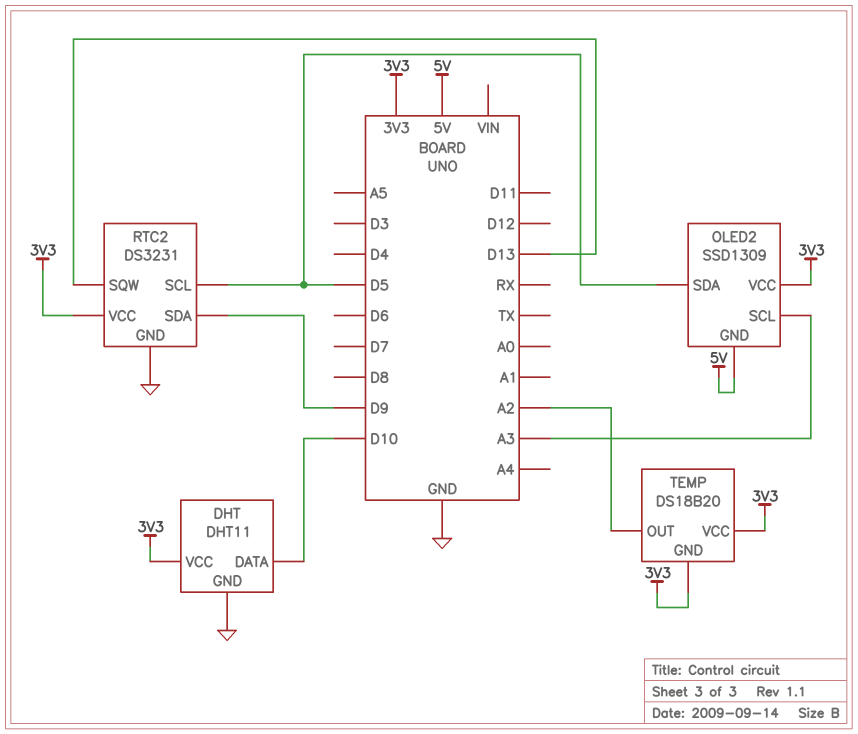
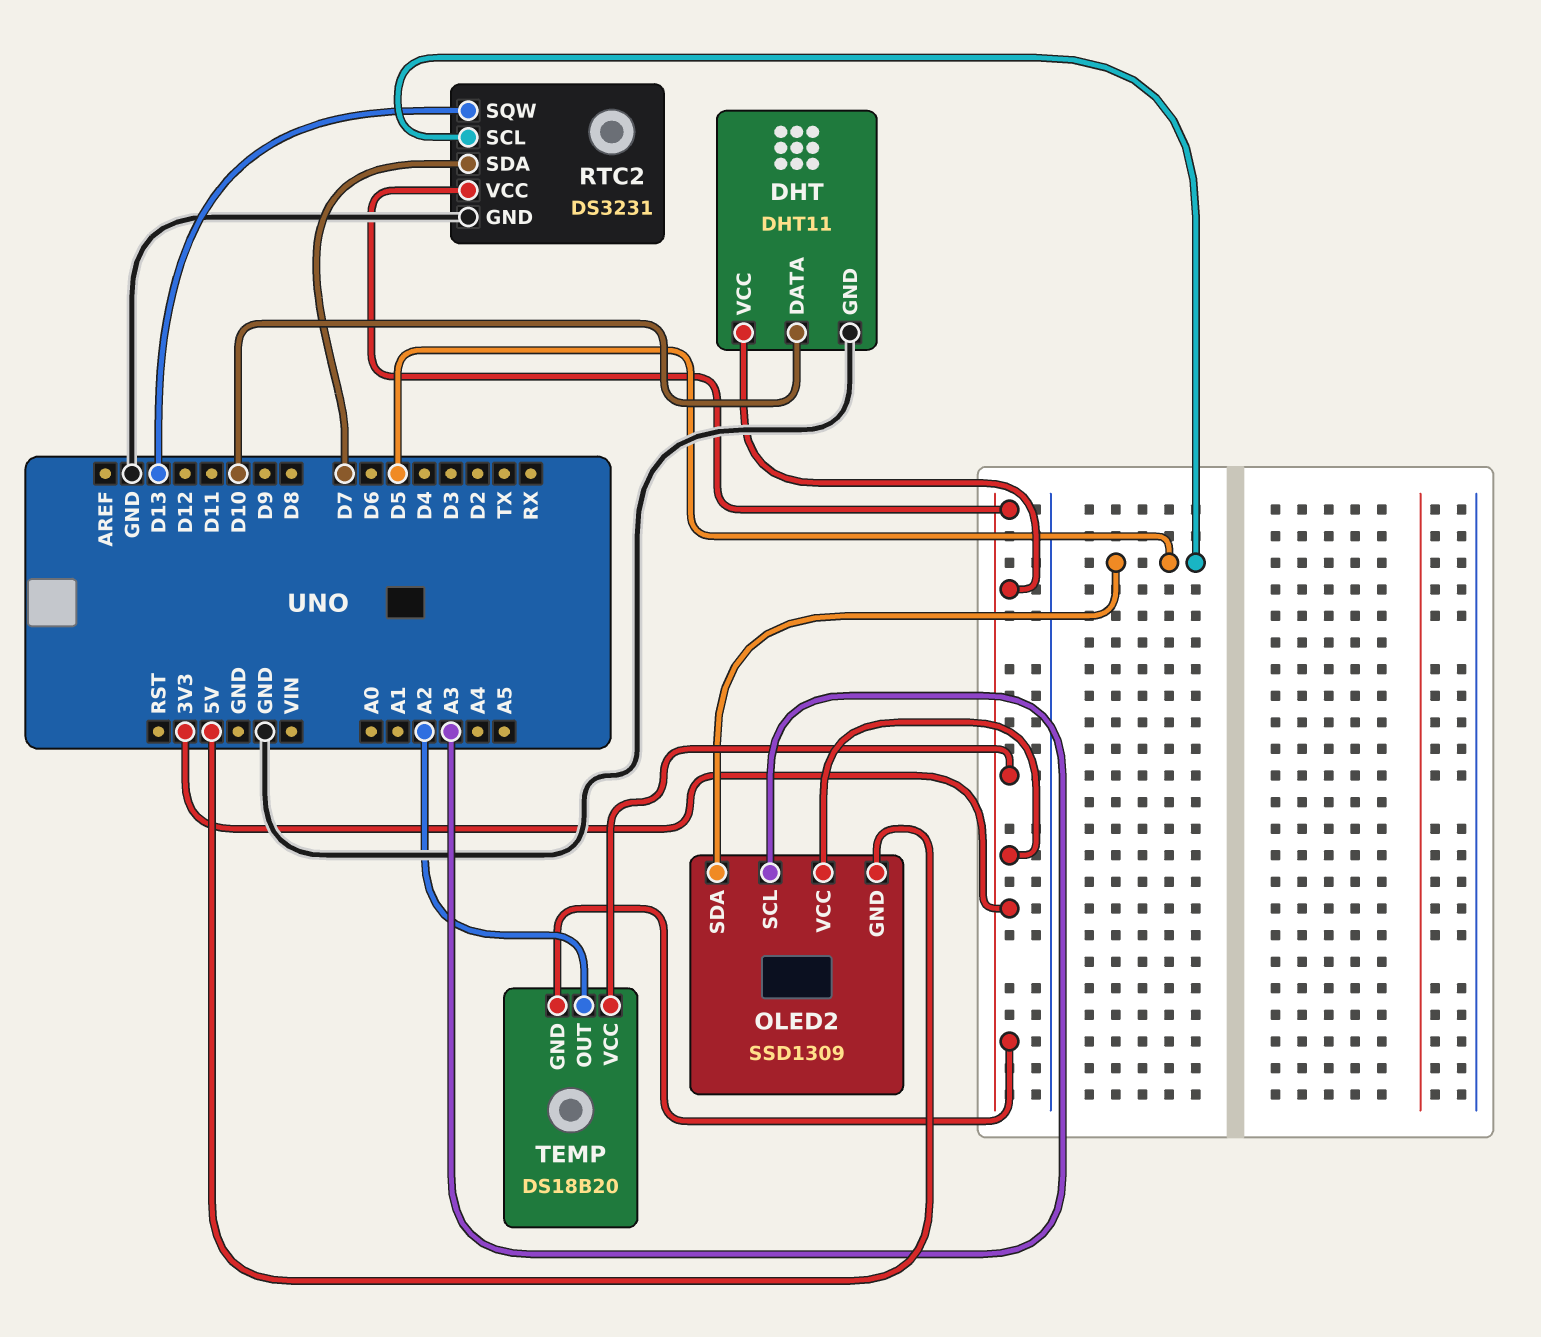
RTC2 pin SDA: D9 -> D7

